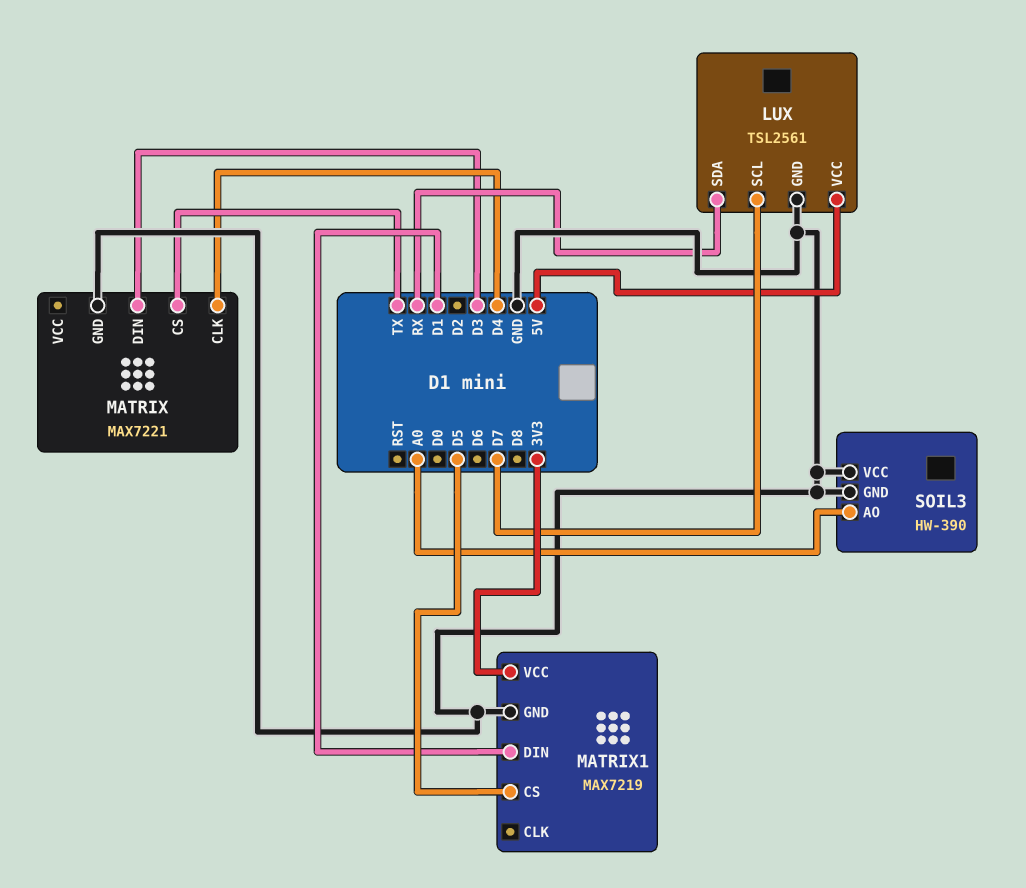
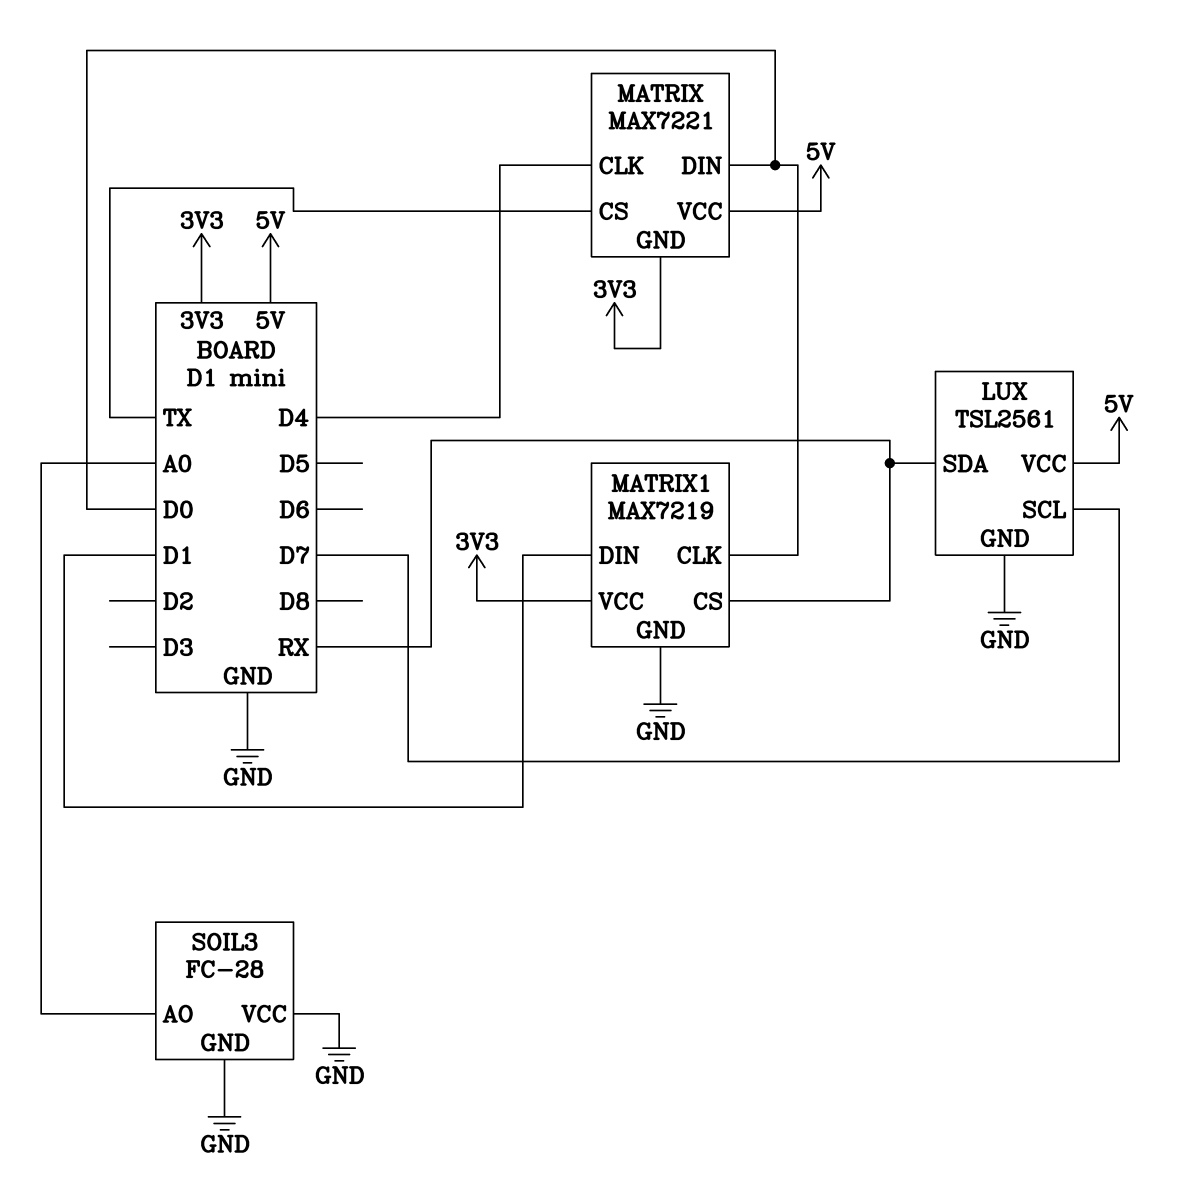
MATRIX pin DIN: D3 -> D0
MATRIX pin GND: GND -> 3V3
MATRIX pin VCC: none -> 5V
MATRIX1 pin CLK: none -> D0
MATRIX1 pin CS: D5 -> RX
SOIL3: HW-390 -> FC-28

